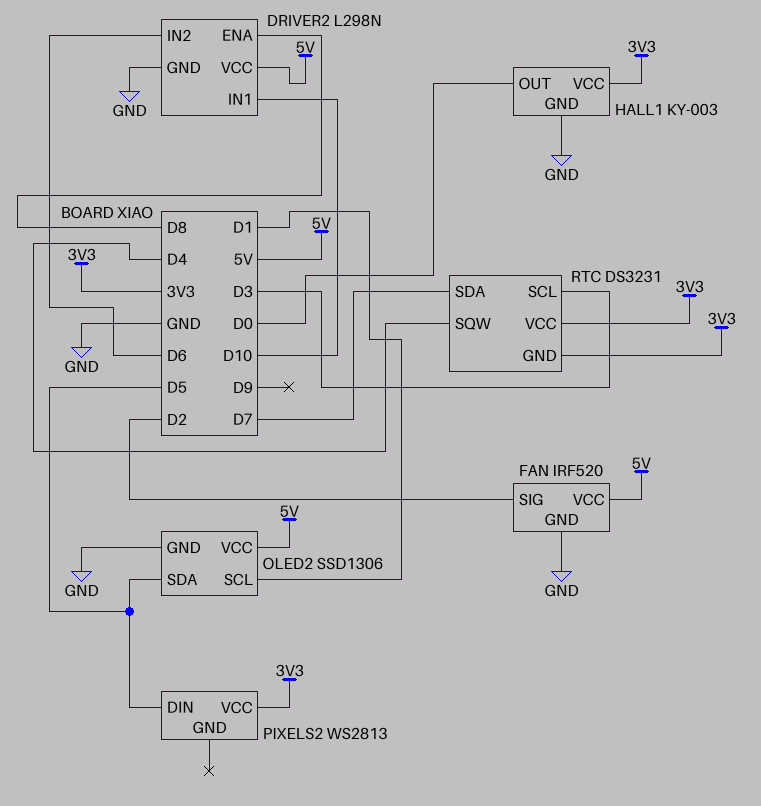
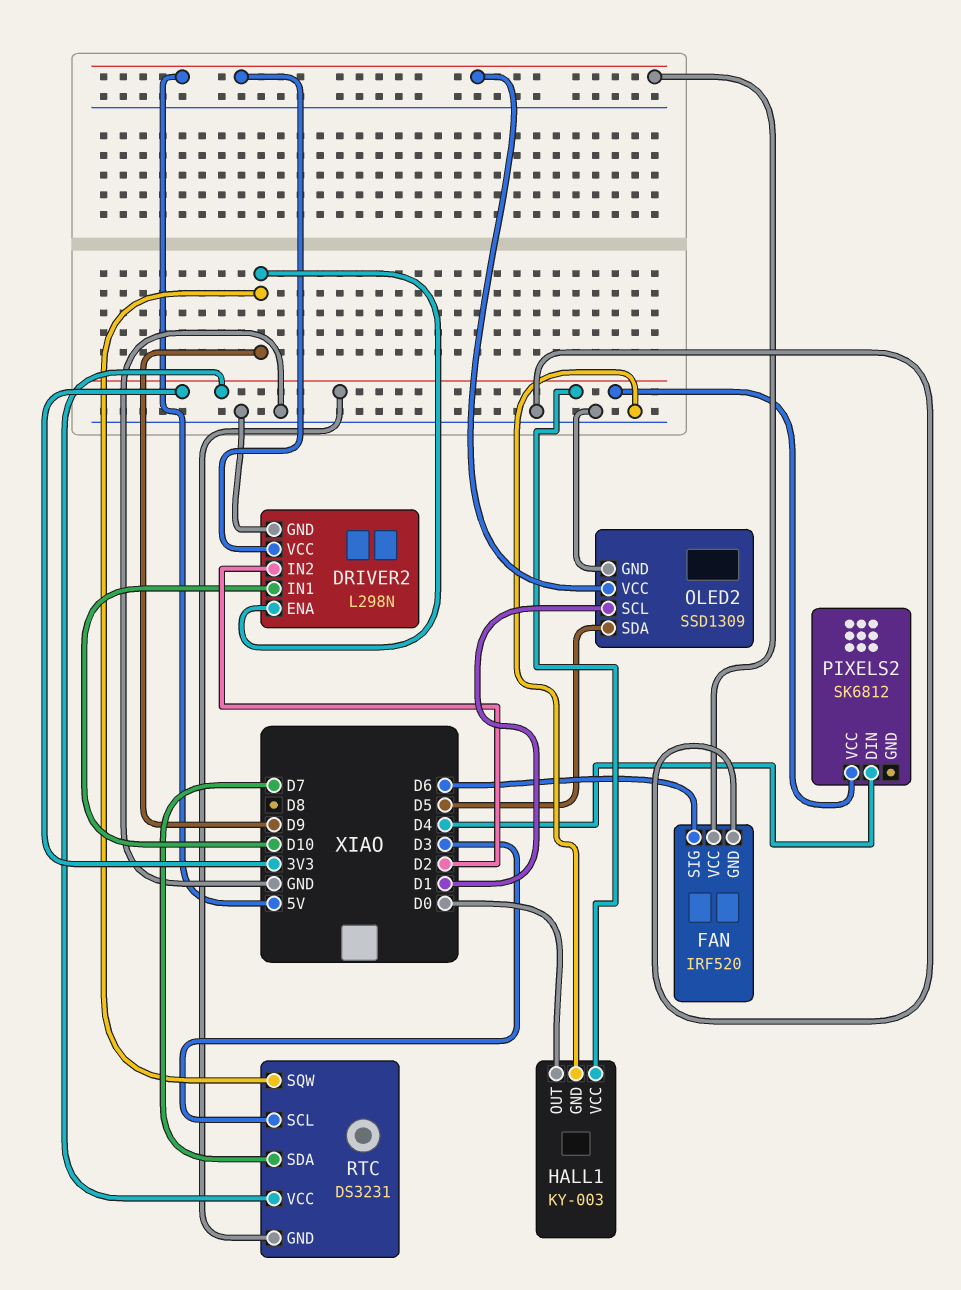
DRIVER2 pin ENA: D8 -> D9
DRIVER2 pin IN2: D6 -> D2
FAN pin SIG: D2 -> D6
OLED2: SSD1306 -> SSD1309
PIXELS2: WS2813 -> SK6812
PIXELS2 pin DIN: D5 -> D4
RTC pin SQW: D4 -> D9

